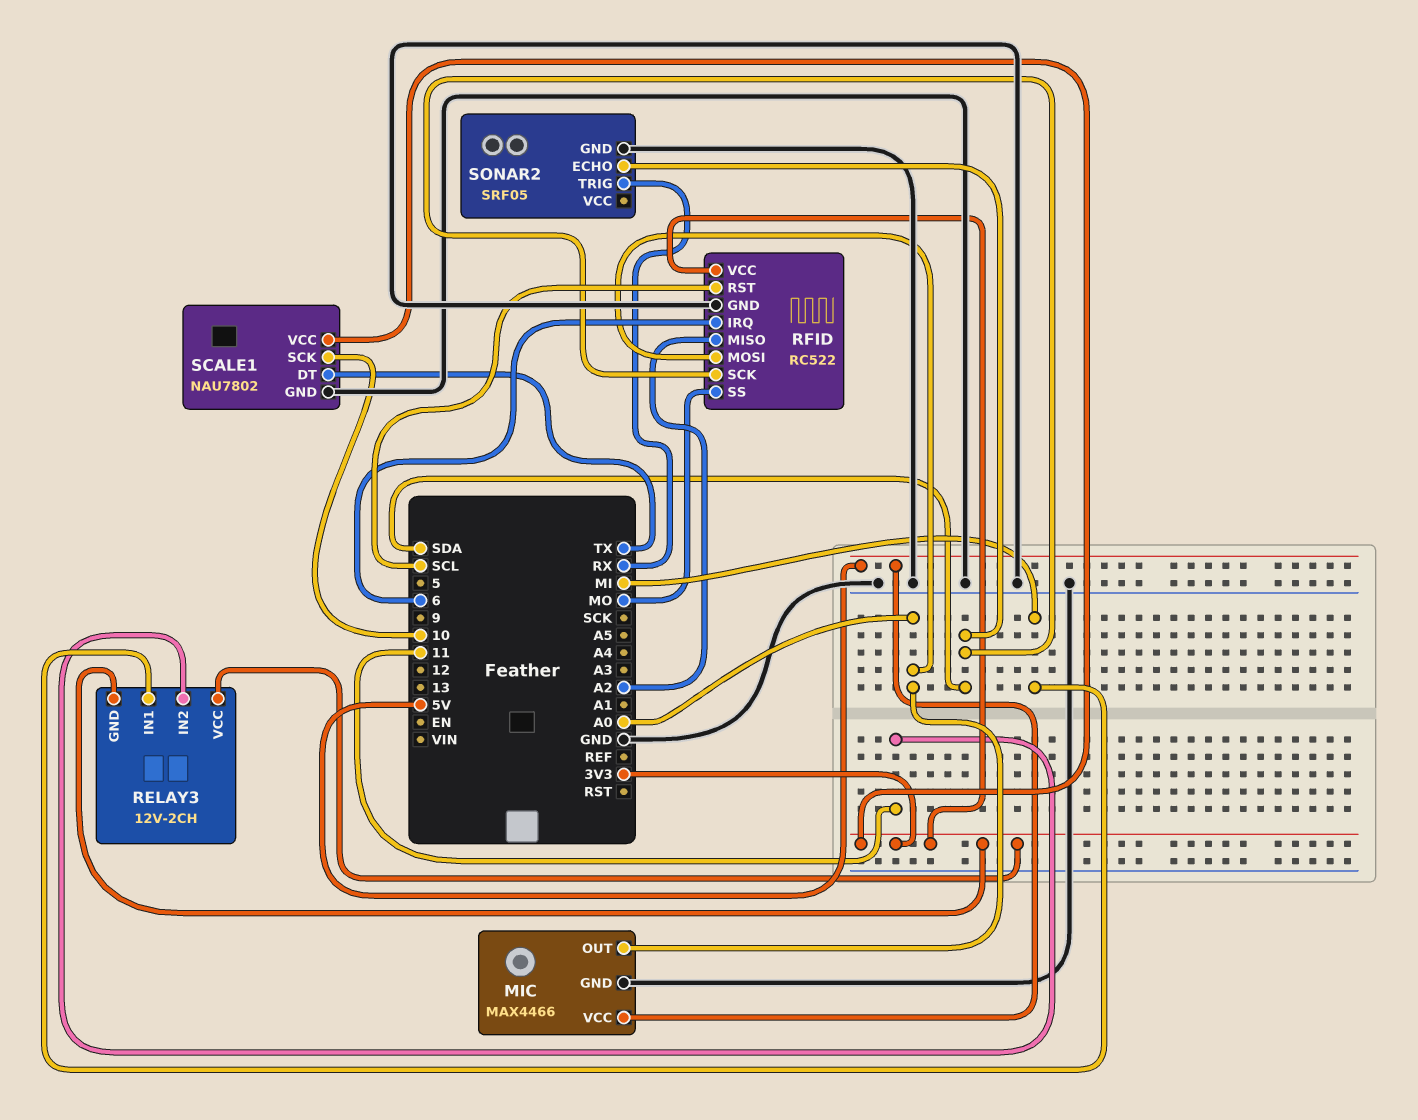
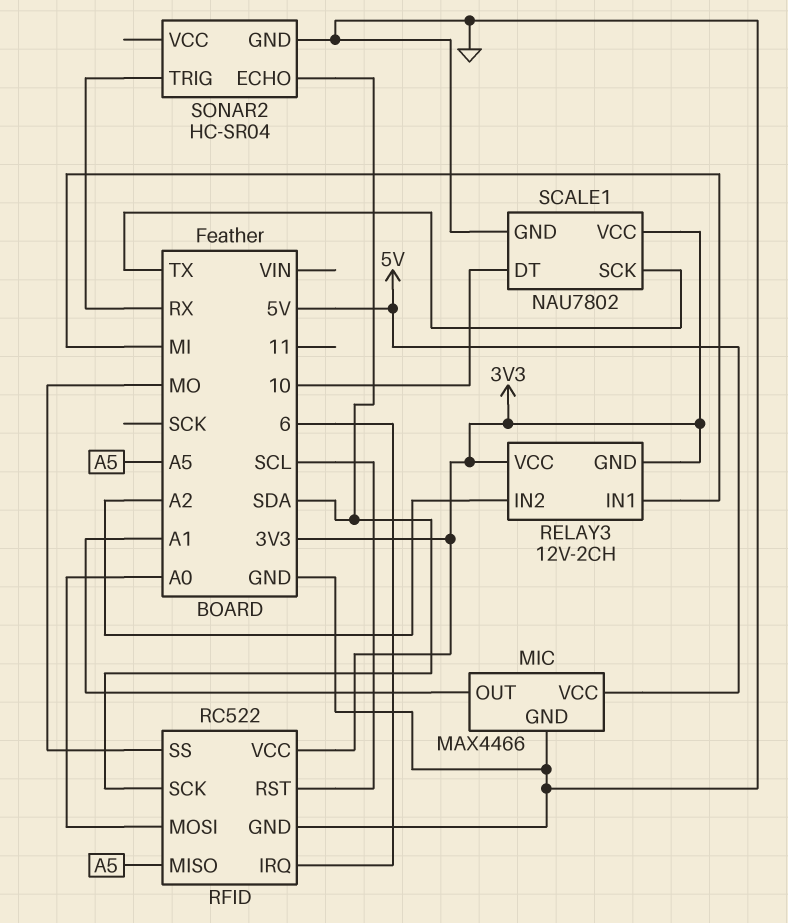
MIC pin OUT: A0 -> A1
RELAY3 pin IN2: 11 -> A2
RFID pin MISO: A2 -> A5
SCALE1 pin DT: TX -> 10
SCALE1 pin SCK: 10 -> TX
SONAR2: SRF05 -> HC-SR04

